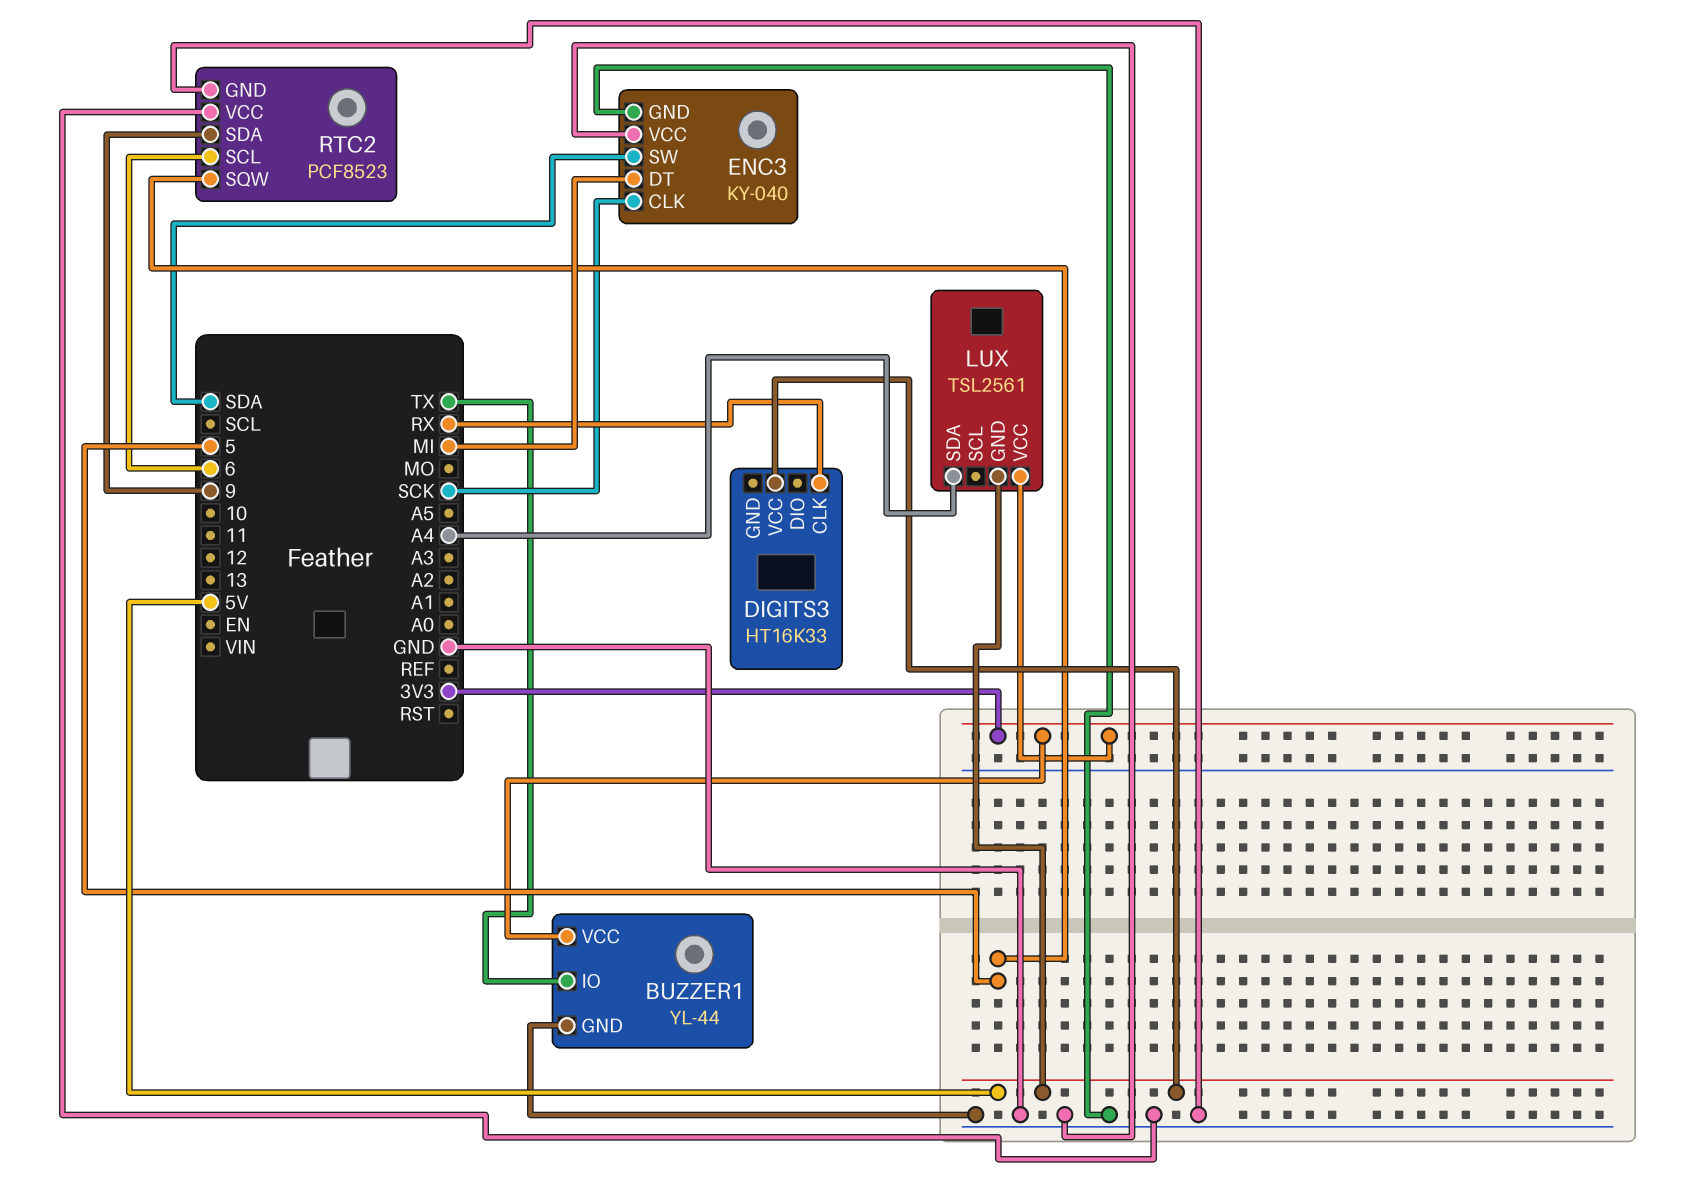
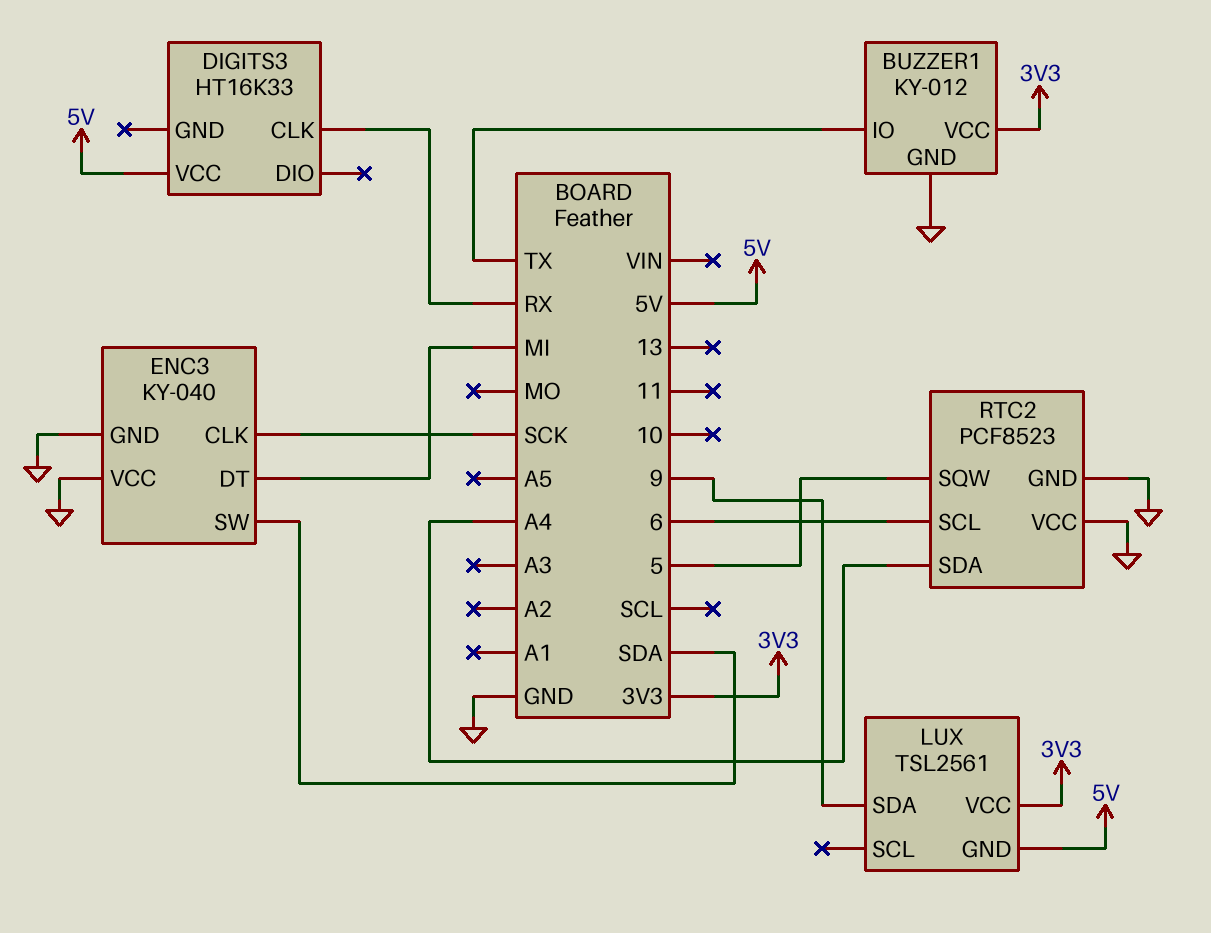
BUZZER1: YL-44 -> KY-012
LUX pin SDA: A4 -> 9
RTC2 pin SDA: 9 -> A4

